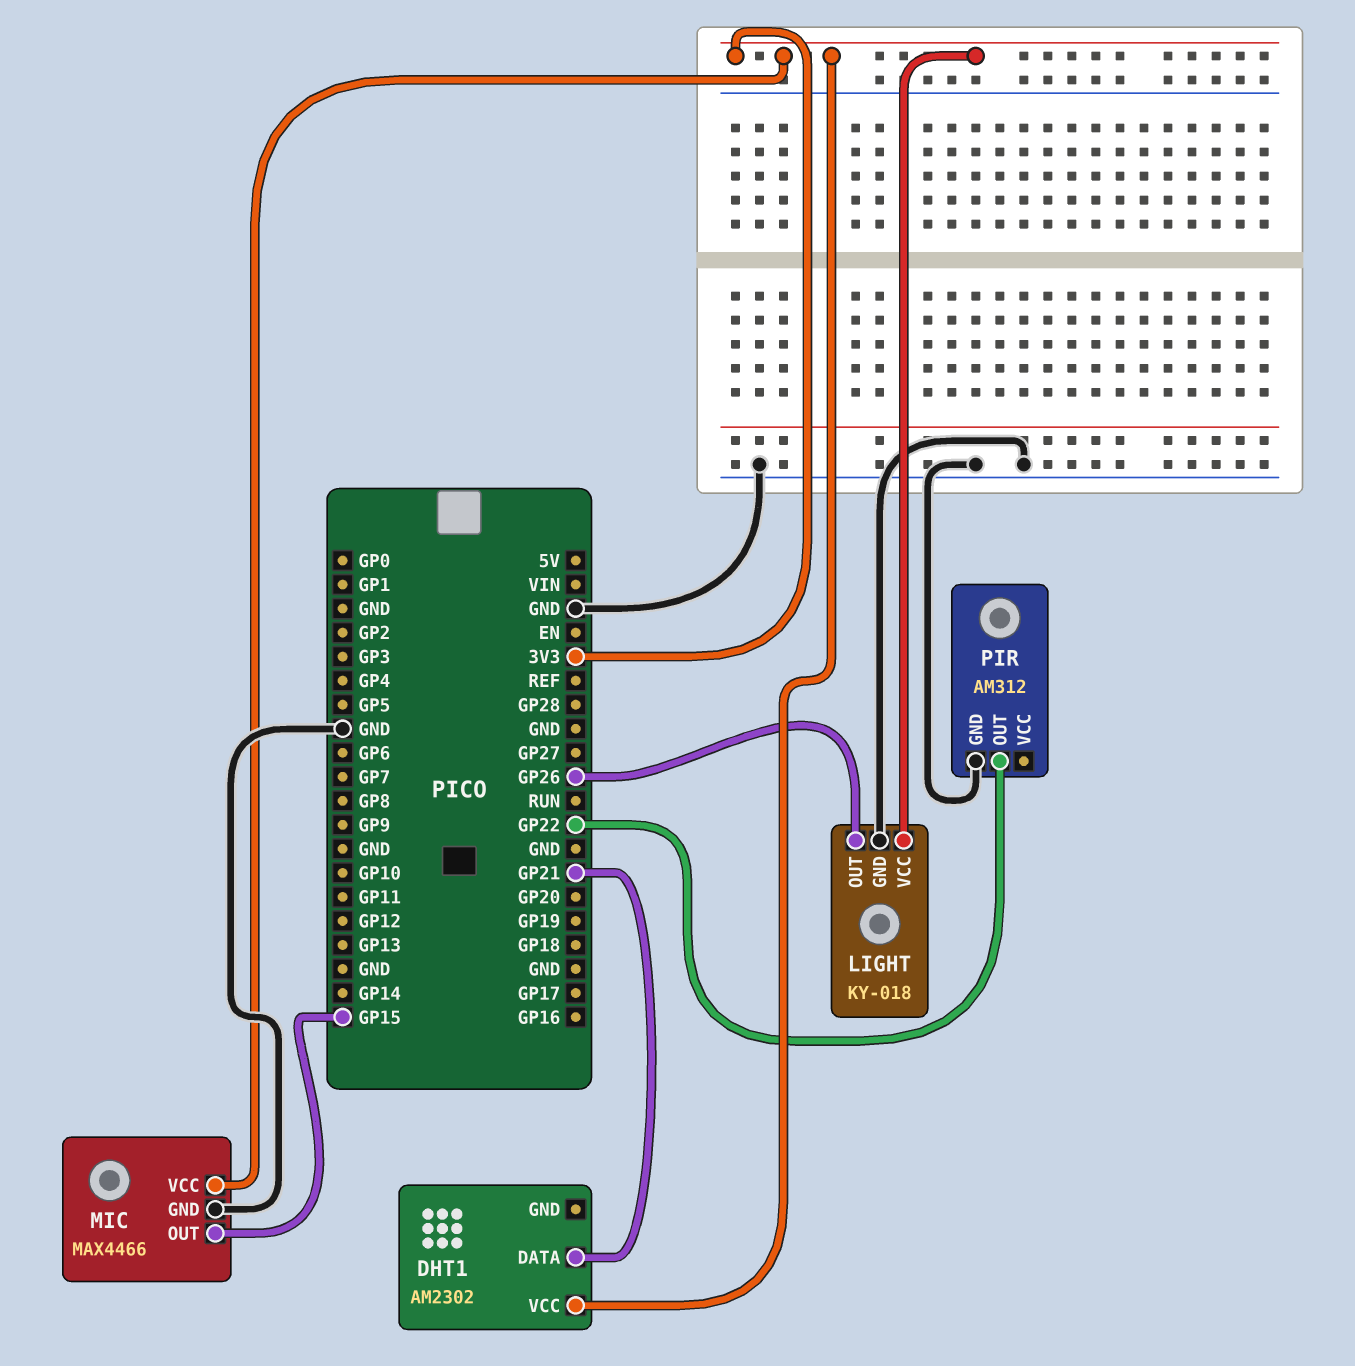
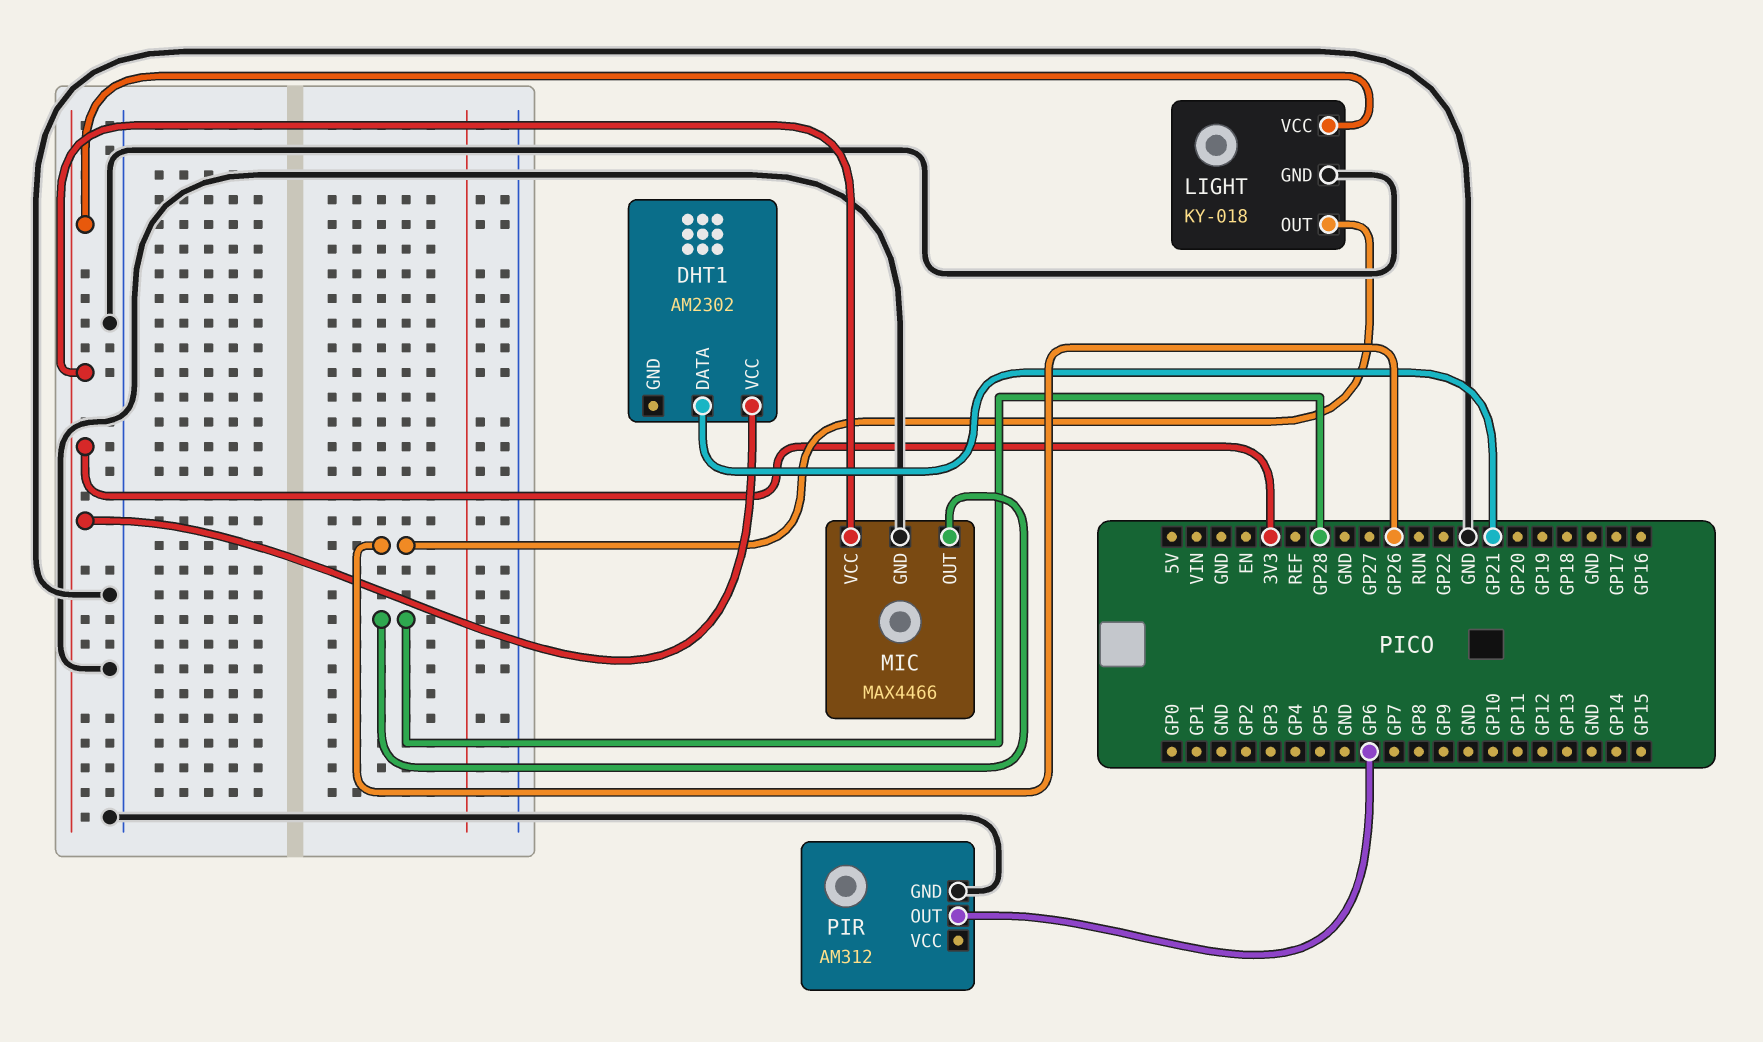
MIC pin OUT: GP15 -> GP28
PIR pin OUT: GP22 -> GP6

